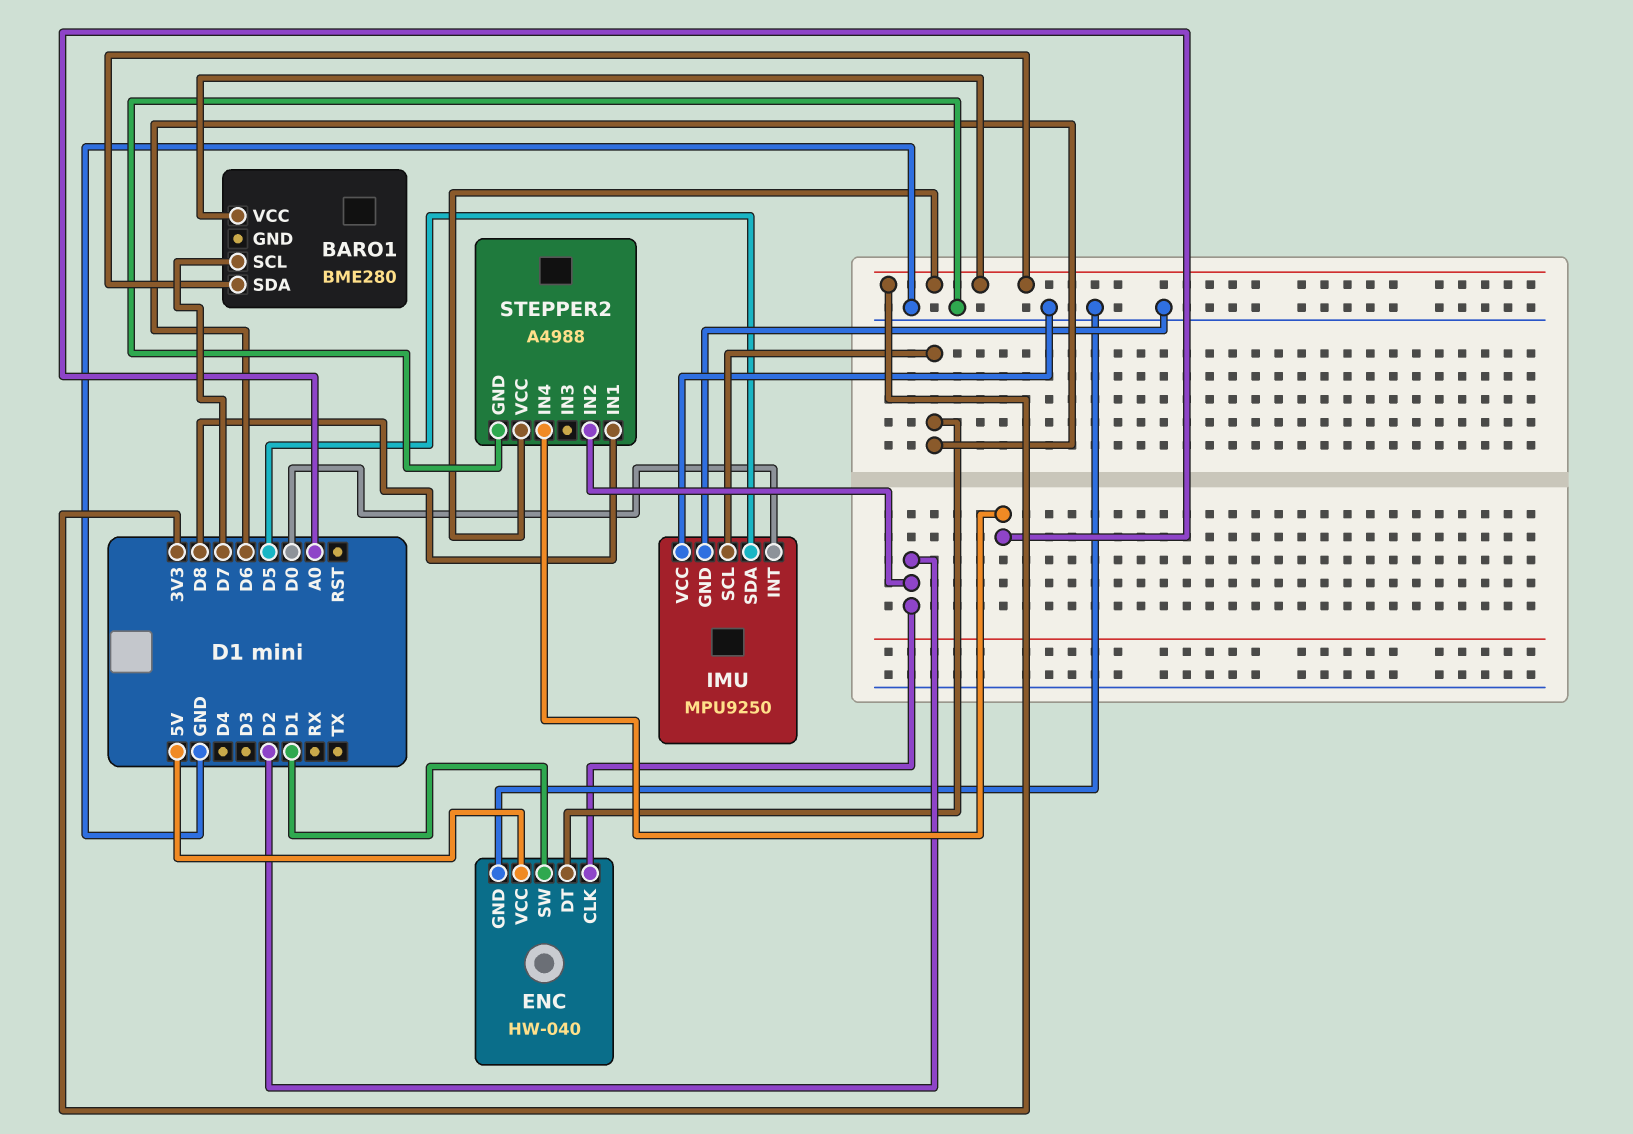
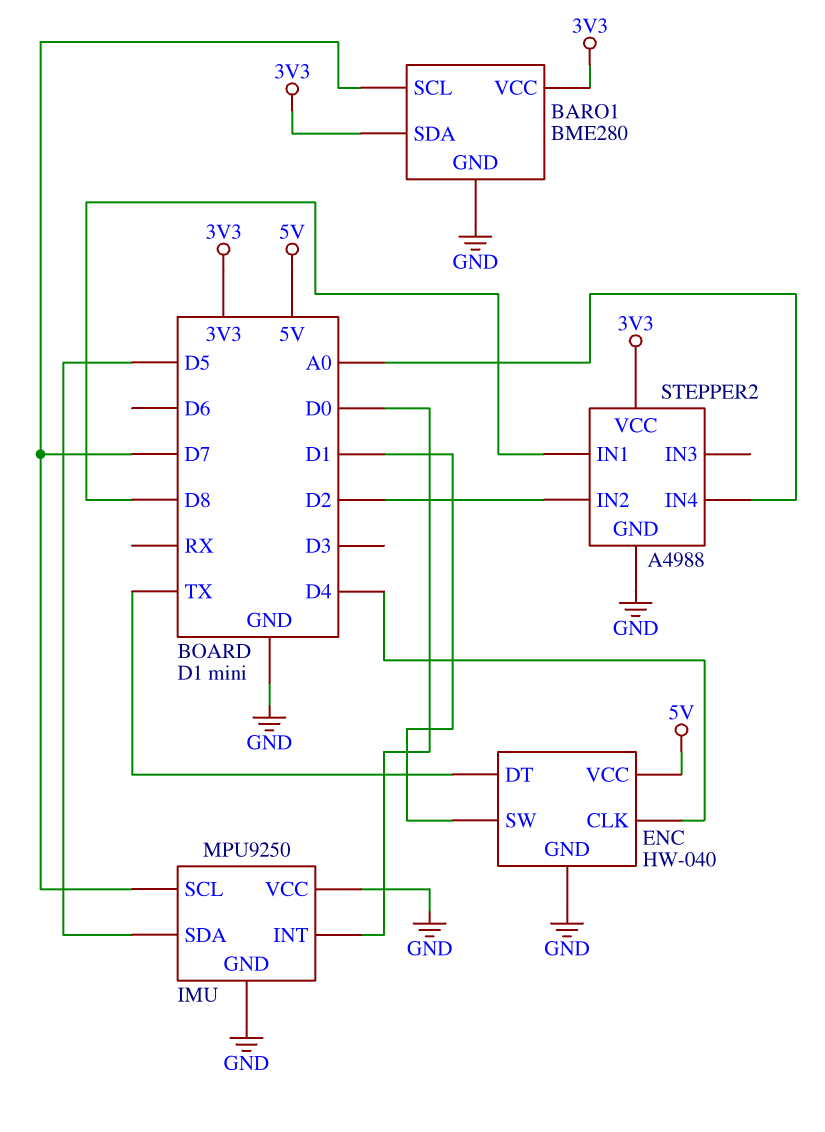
BARO1 pin GND: none -> GND
ENC pin CLK: D2 -> D4
ENC pin DT: D6 -> TX
IMU pin SCL: D6 -> D7

